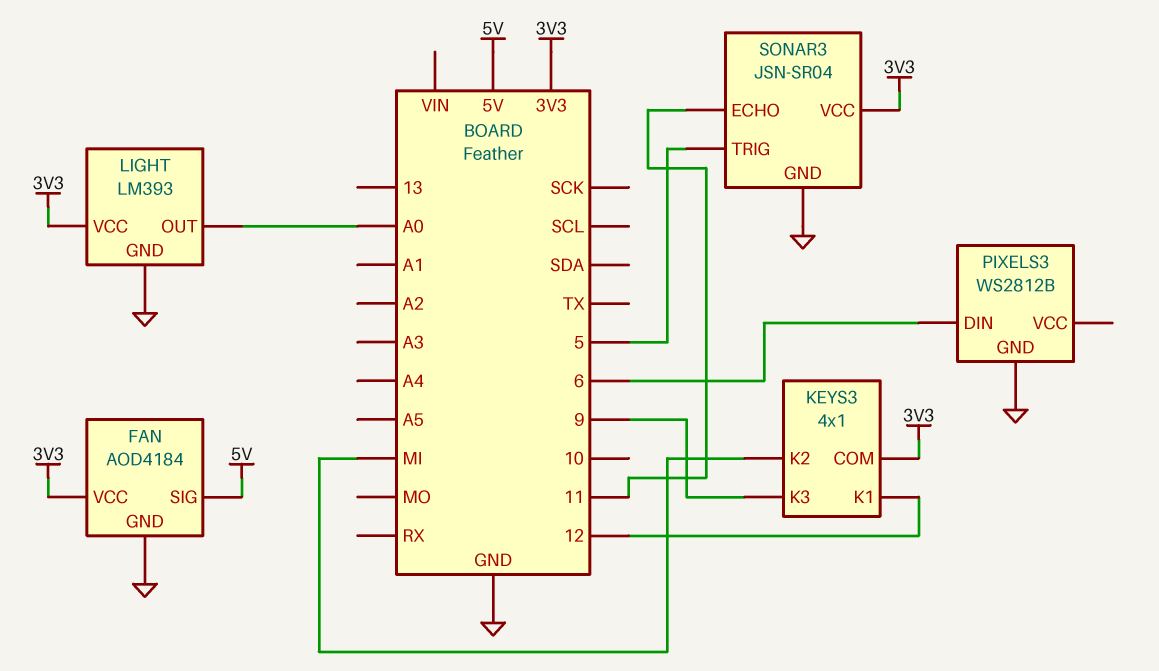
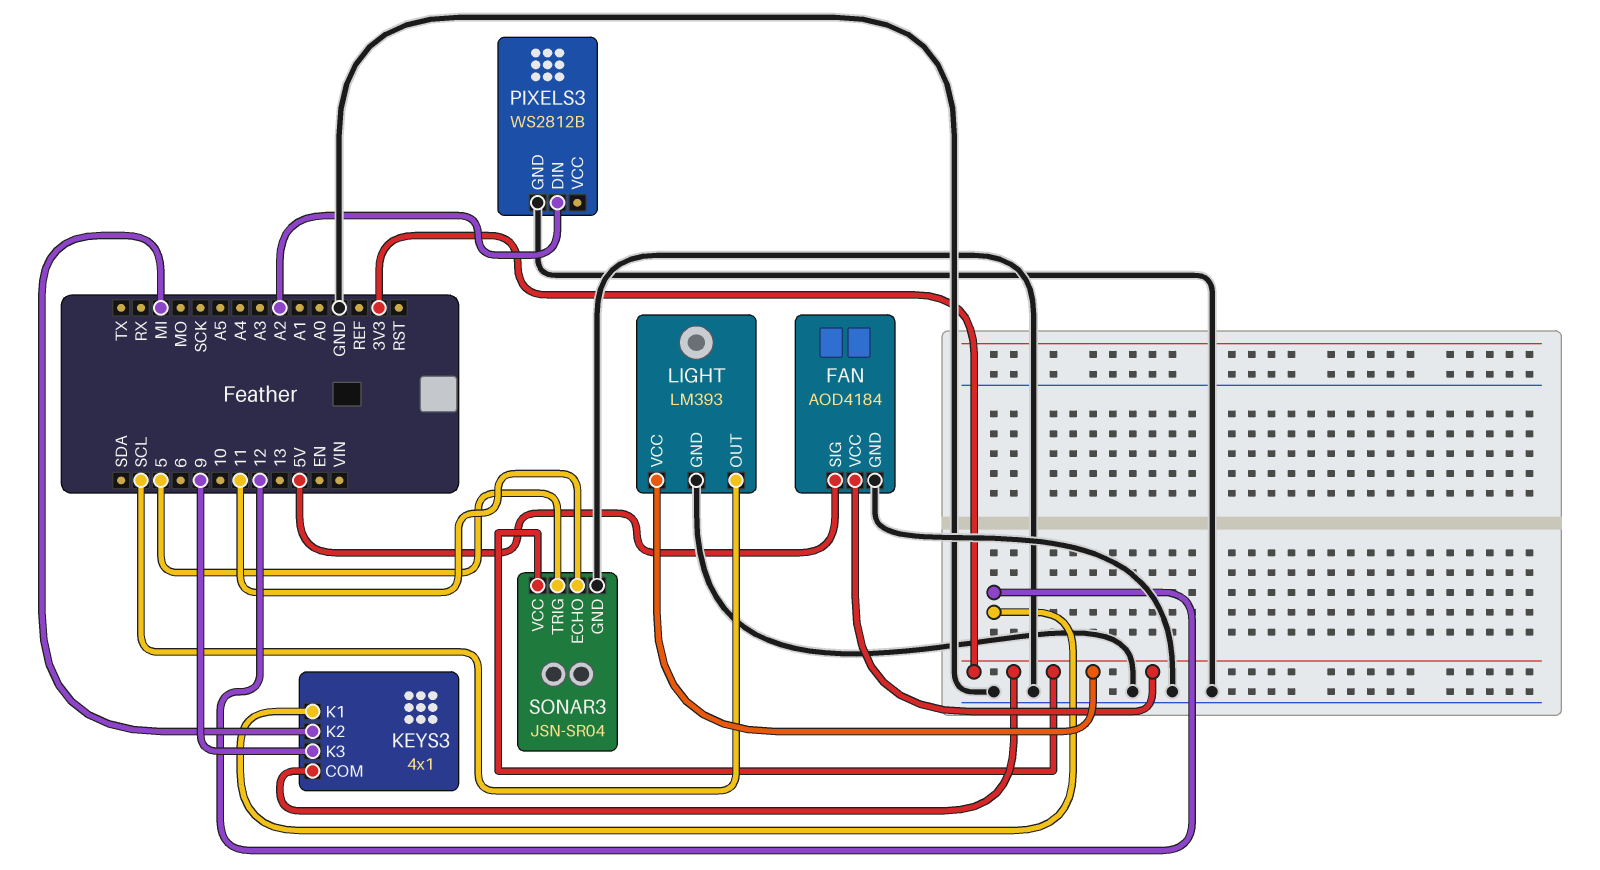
LIGHT pin OUT: A0 -> SCL
PIXELS3 pin DIN: 6 -> A2

